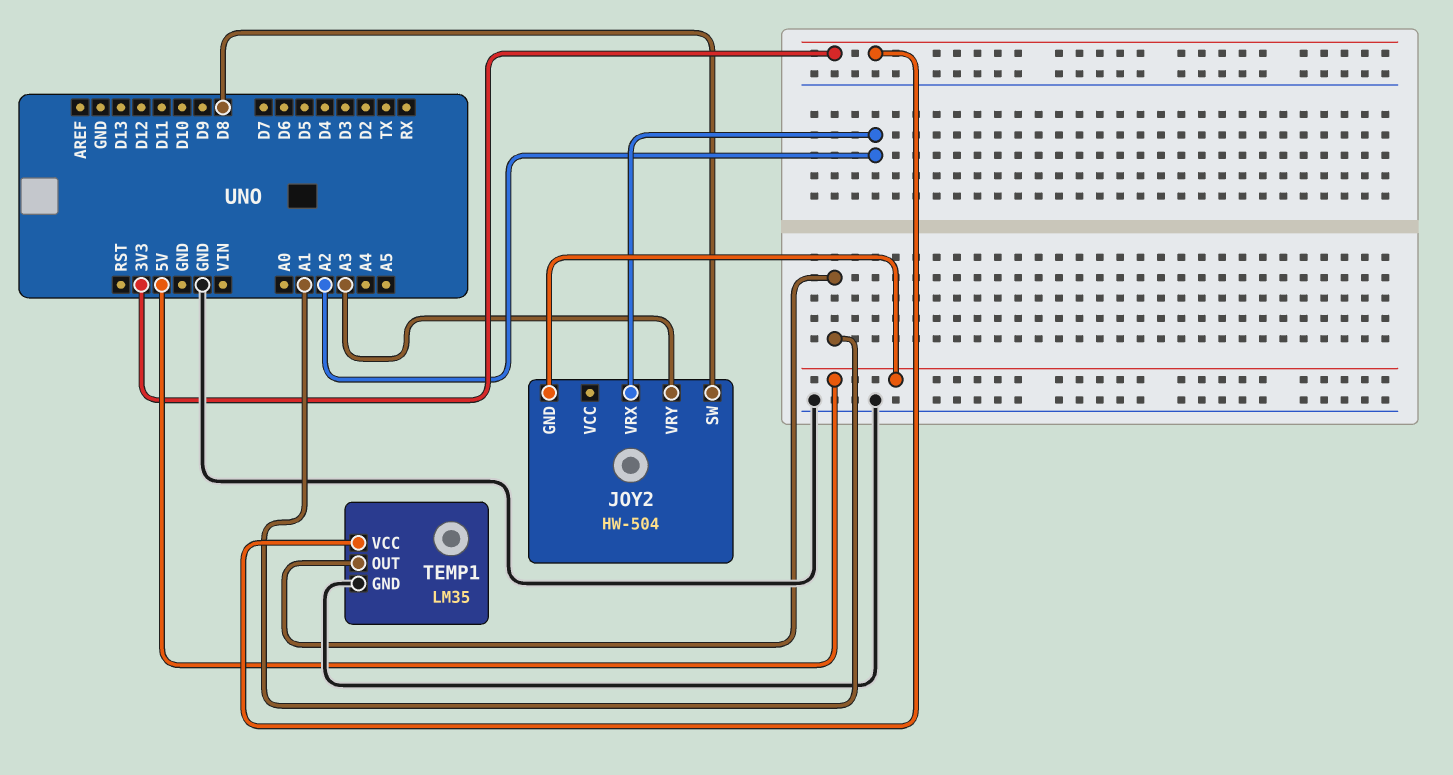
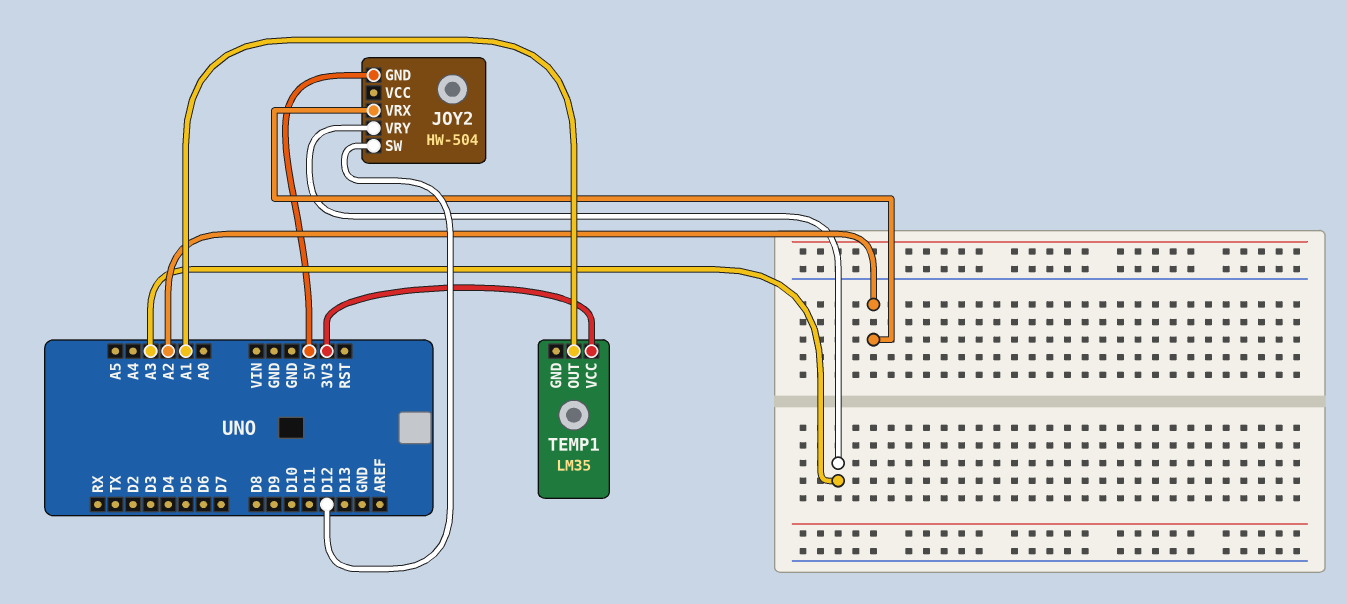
JOY2 pin SW: D8 -> D12
TEMP1 pin GND: GND -> none

